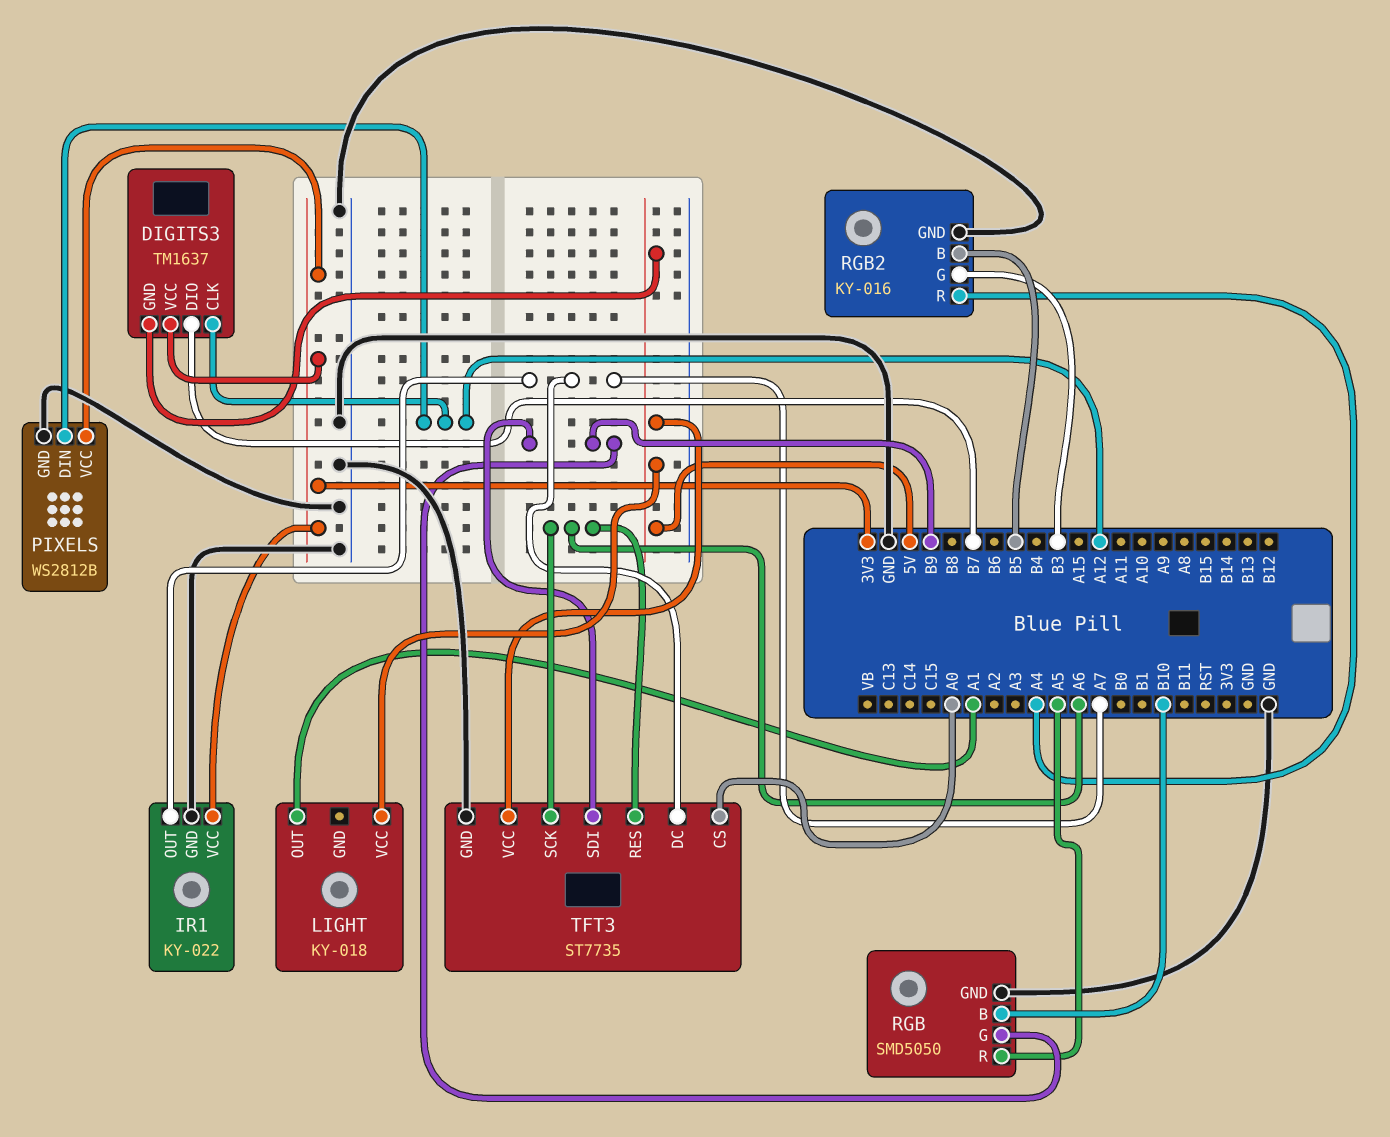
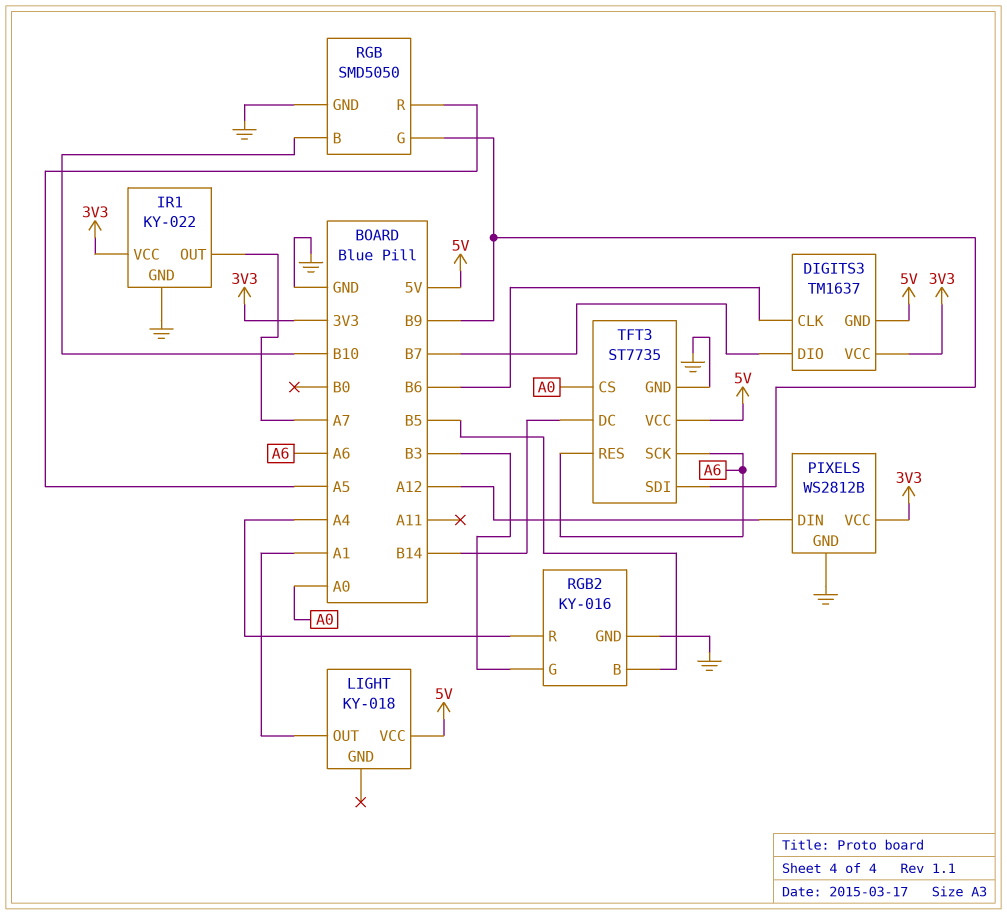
DIGITS3 pin CLK: A12 -> B6
TFT3 pin DC: A7 -> B14

